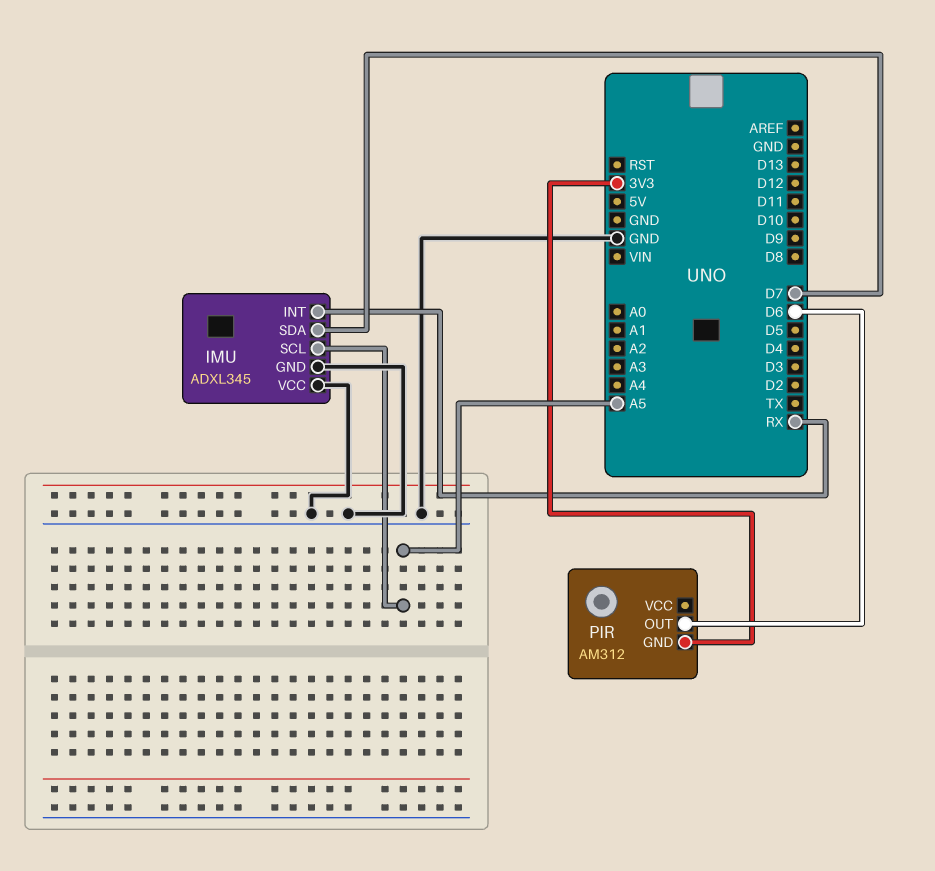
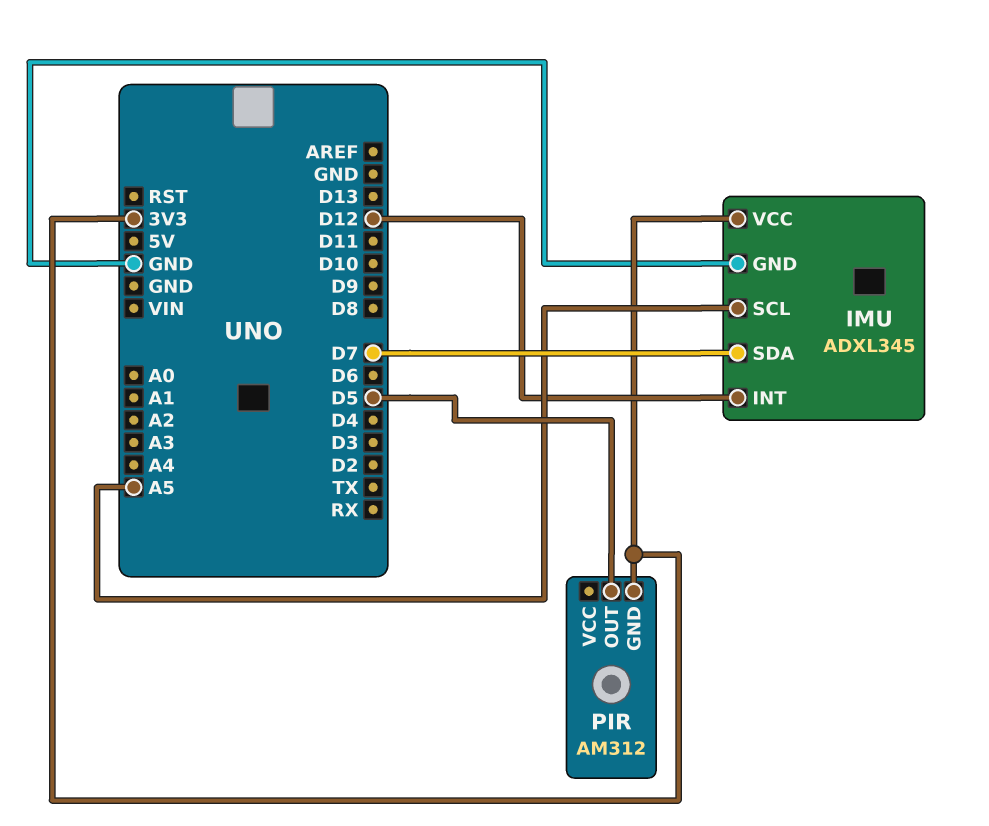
IMU pin INT: RX -> D12
IMU pin VCC: GND -> 3V3
PIR pin OUT: D6 -> D5

